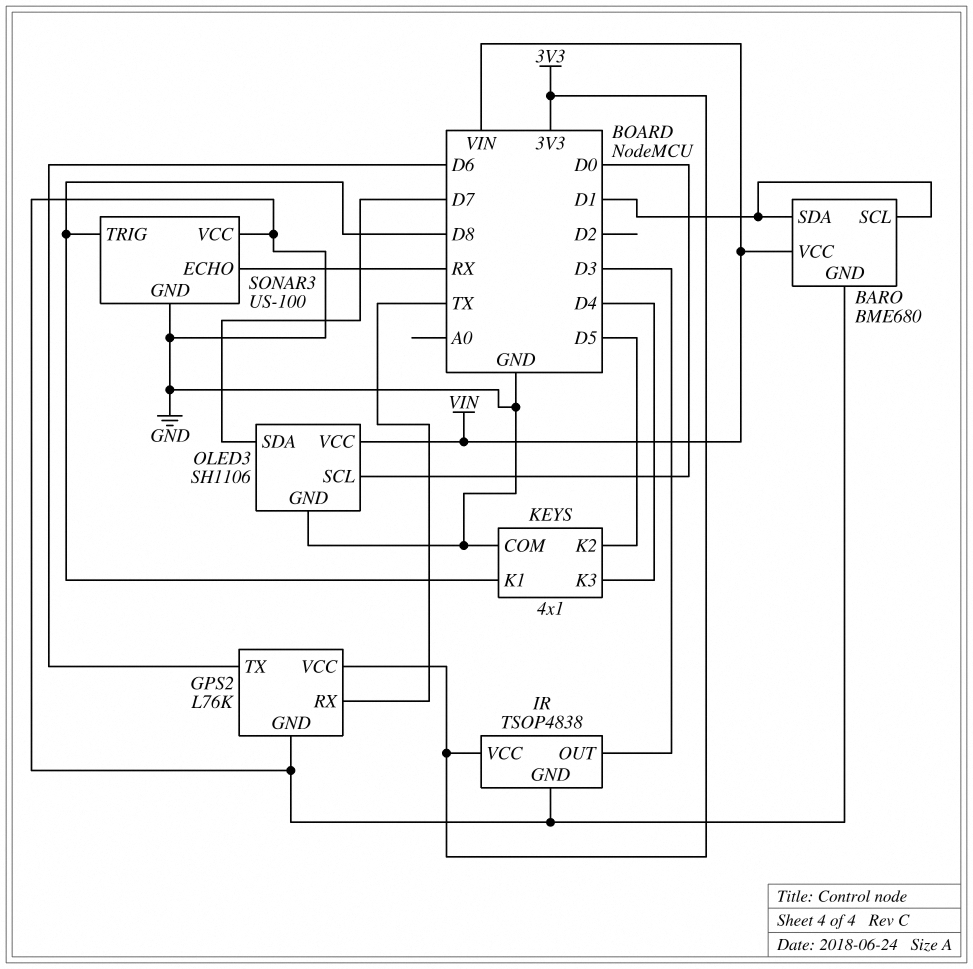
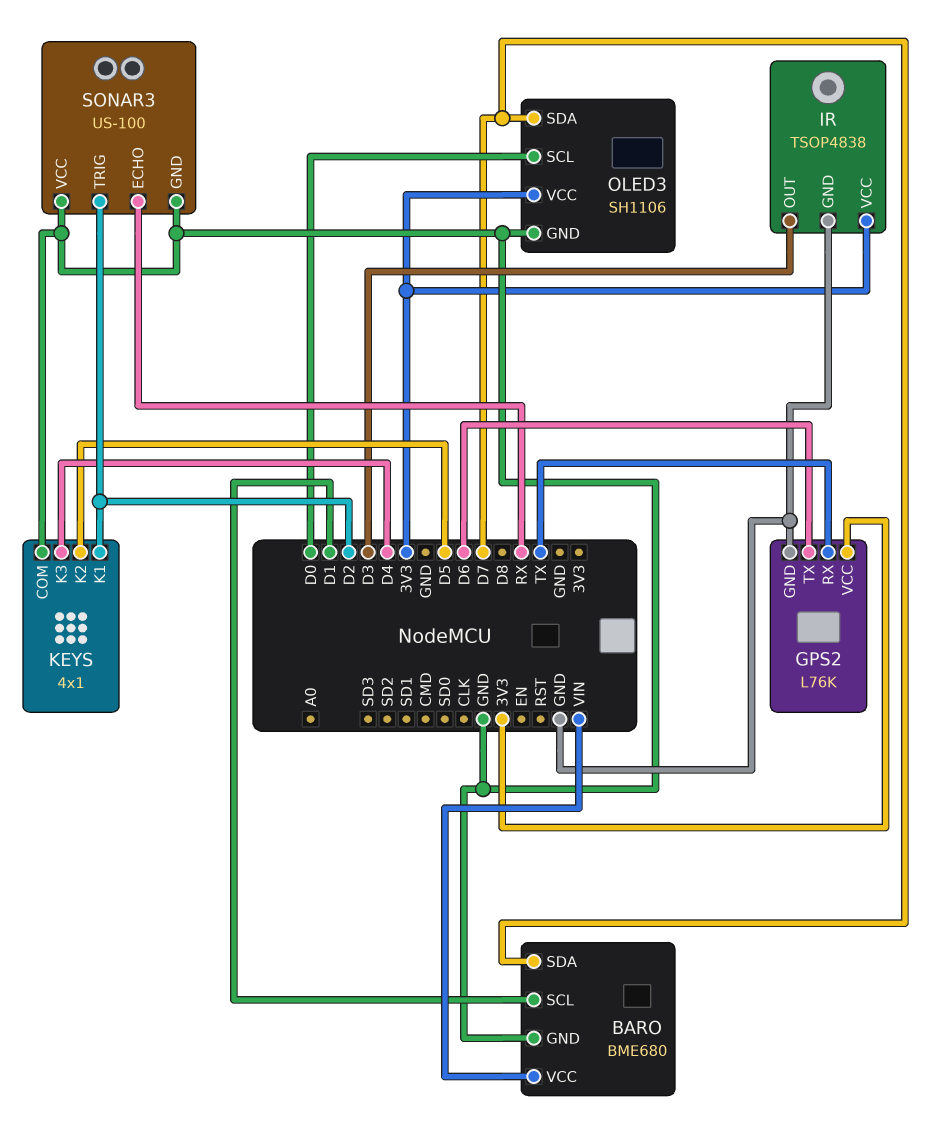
BARO pin SDA: D1 -> D7
KEYS pin K1: D8 -> D2
OLED3 pin VCC: VIN -> 3V3
SONAR3 pin TRIG: D8 -> D2

